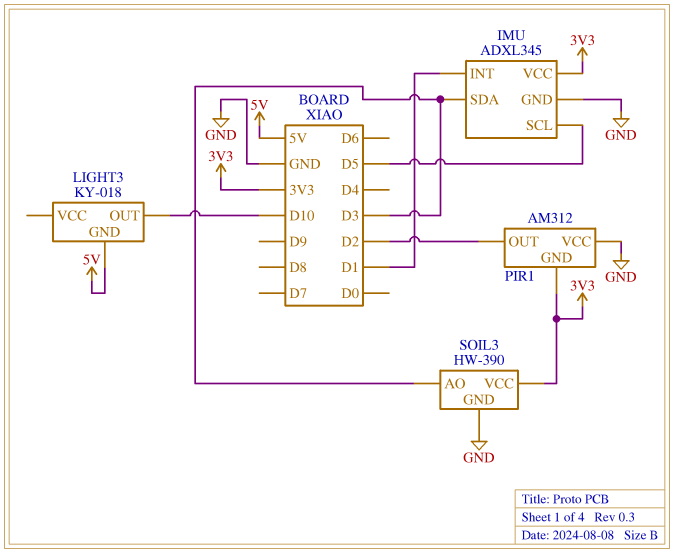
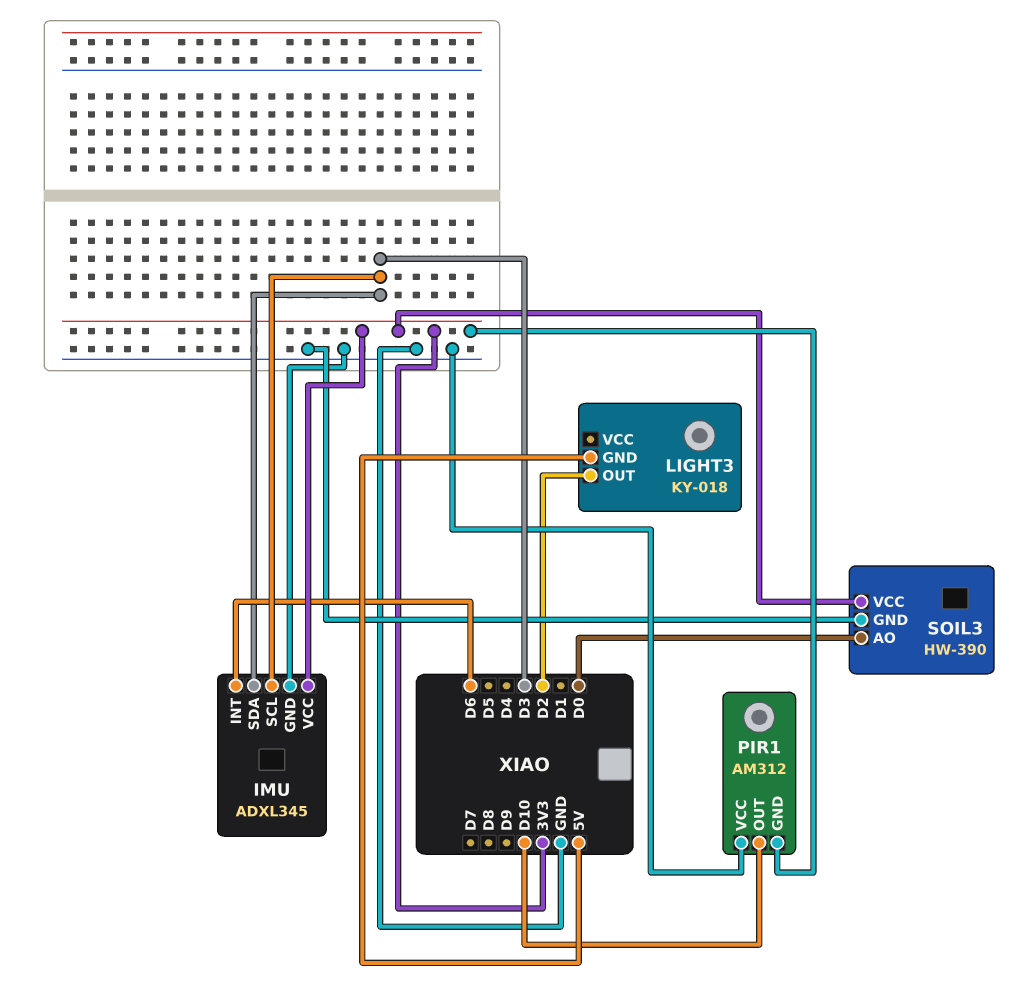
IMU pin INT: D1 -> D6
IMU pin SCL: D5 -> D3
LIGHT3 pin OUT: D10 -> D2
PIR1 pin OUT: D2 -> D10
SOIL3 pin AO: D3 -> D0

